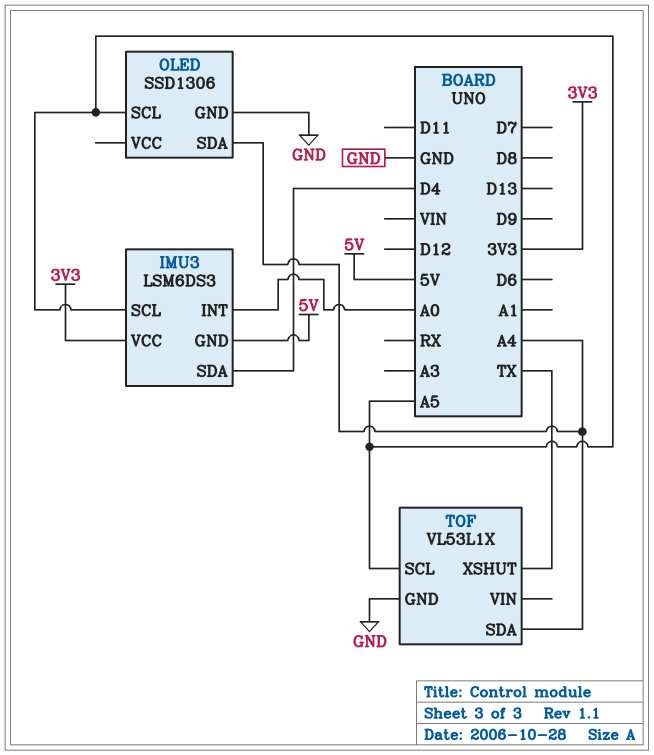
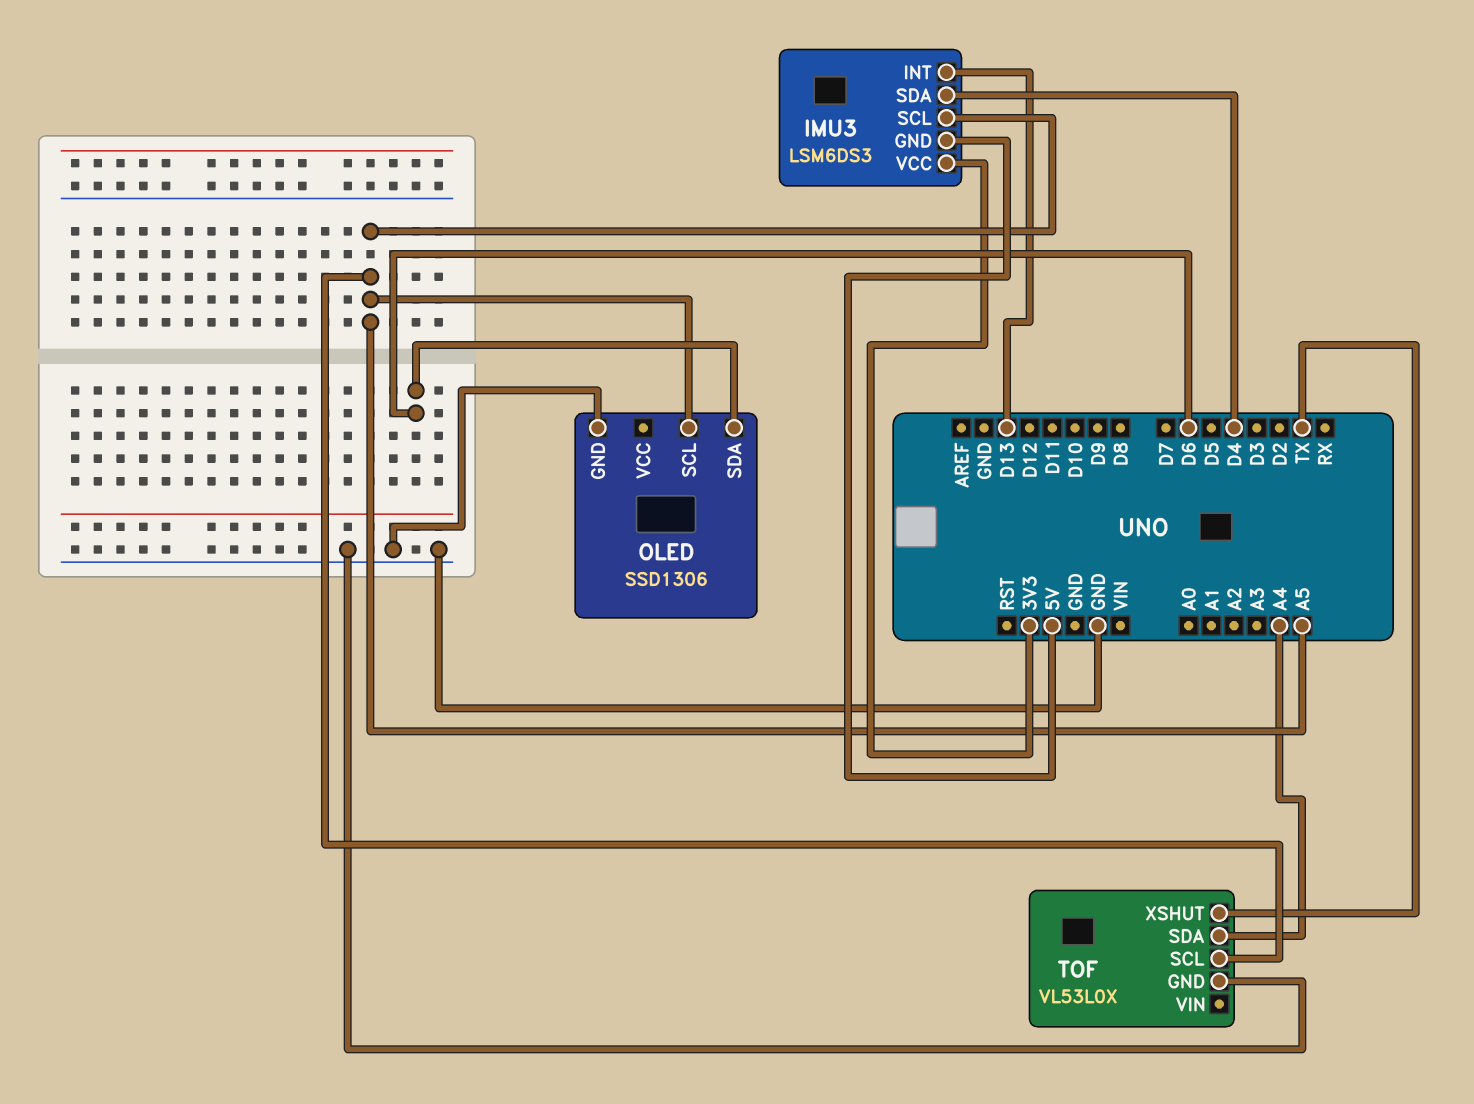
IMU3 pin INT: A0 -> D13
OLED pin SDA: A4 -> D6
TOF: VL53L1X -> VL53L0X

